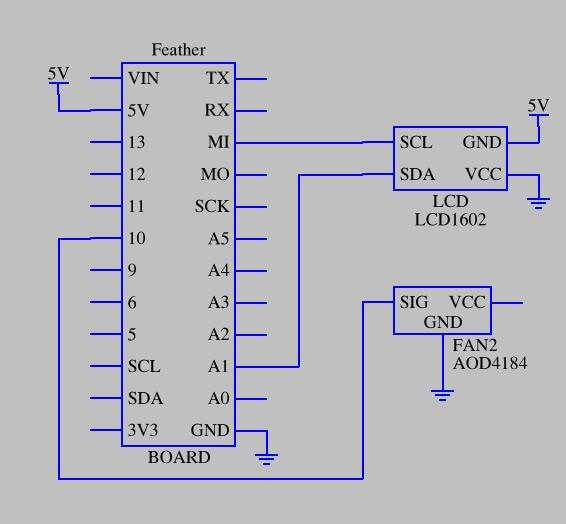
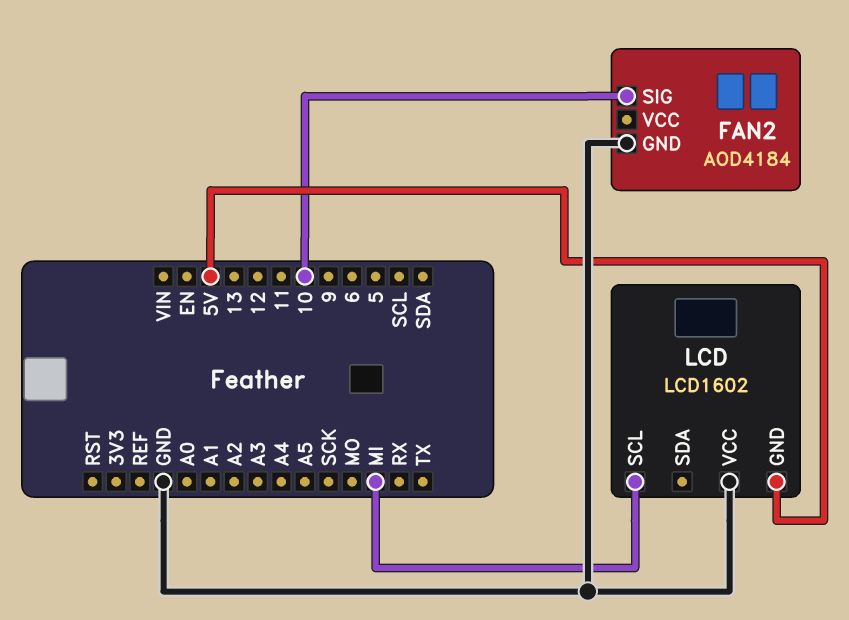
LCD pin SDA: A1 -> none

